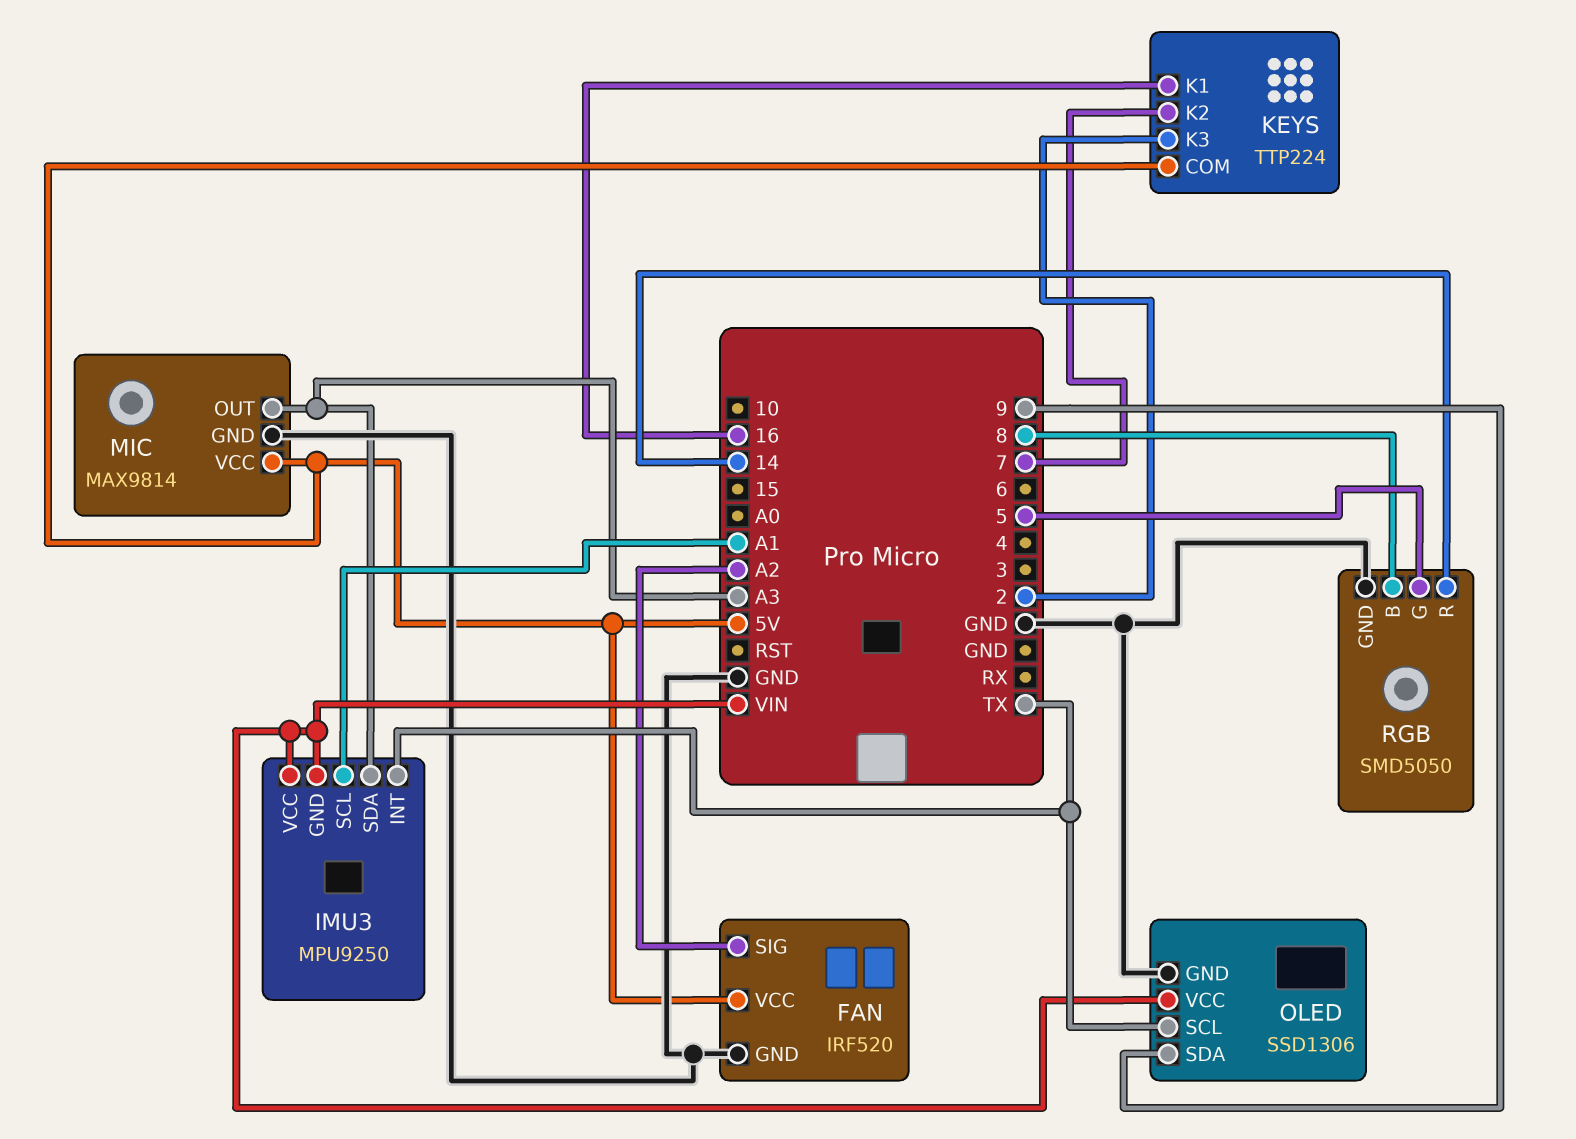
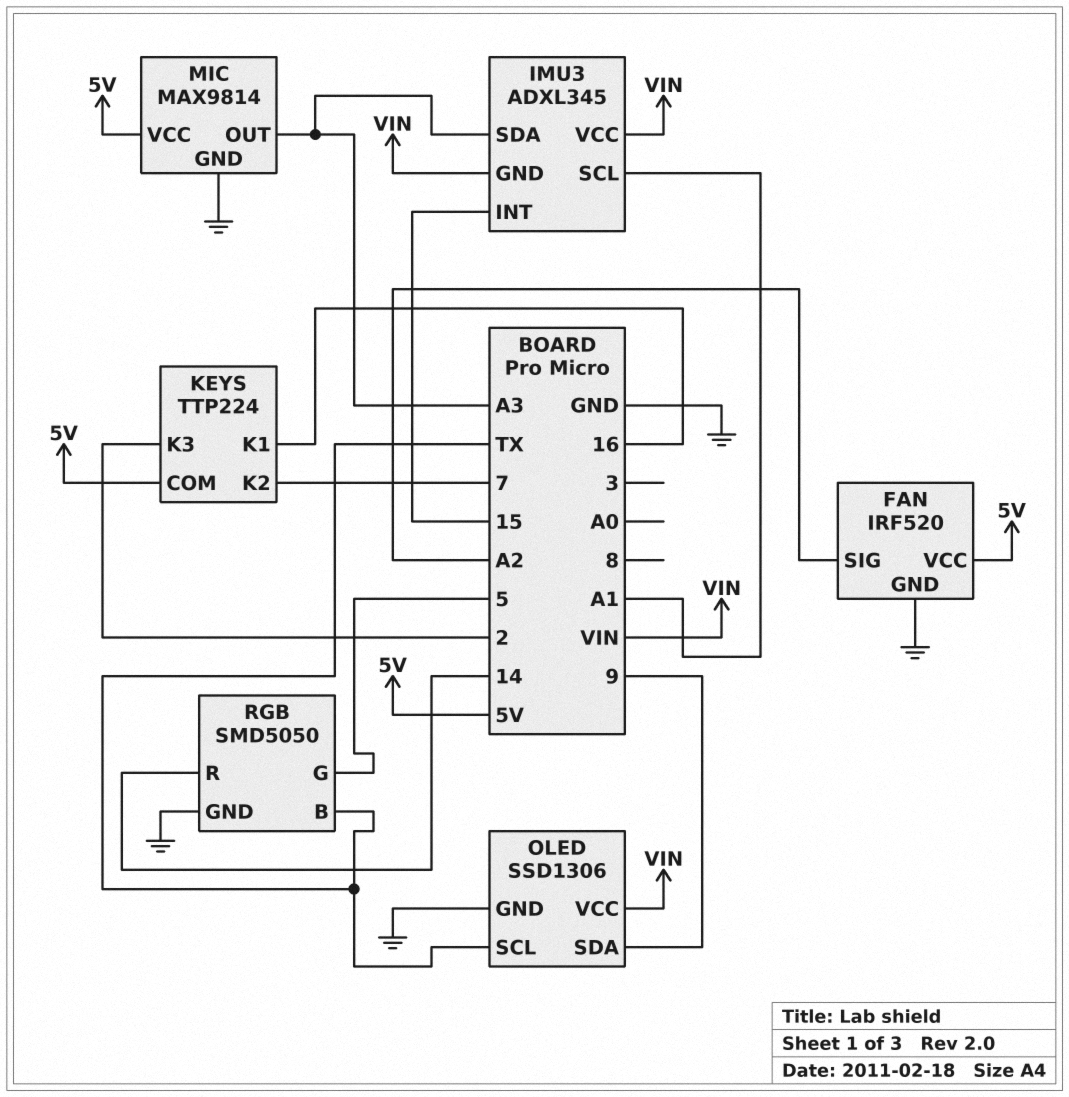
IMU3: MPU9250 -> ADXL345
IMU3 pin INT: TX -> 15
RGB pin B: 8 -> TX

